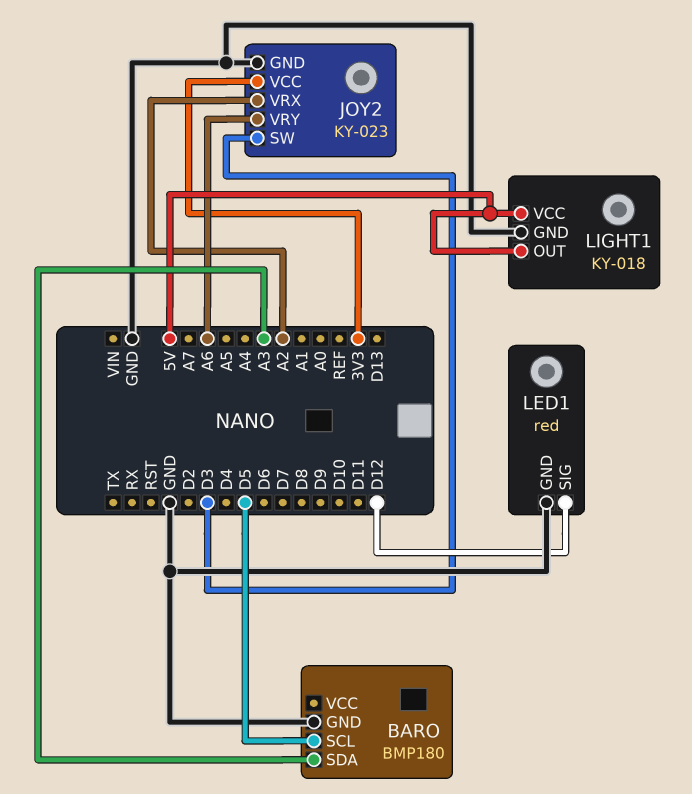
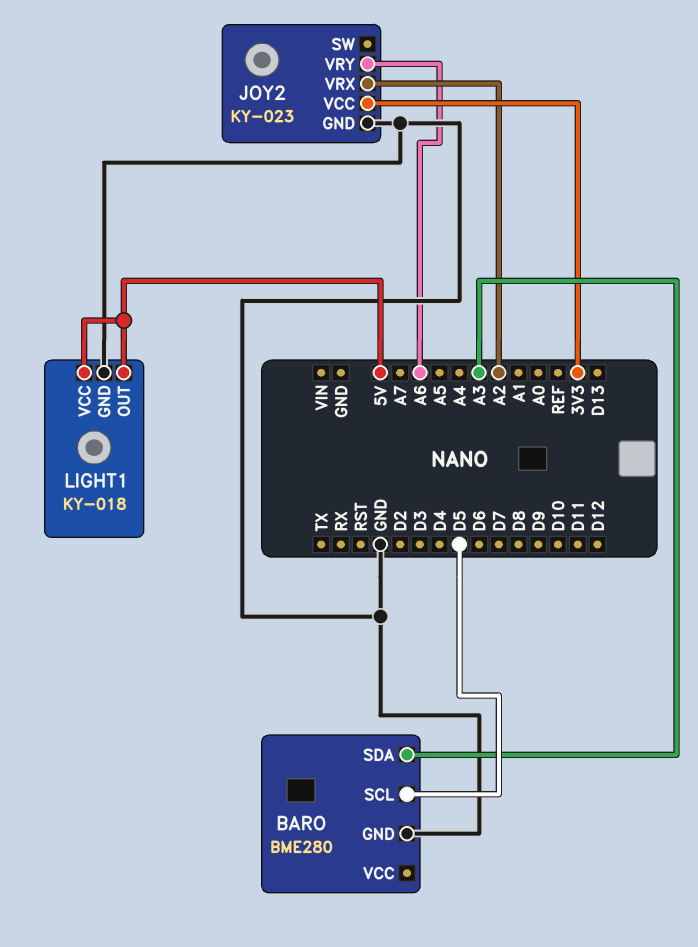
BARO: BMP180 -> BME280
JOY2 pin SW: D3 -> none
LED1: red -> none
LED1 pin GND: GND -> none
LED1 pin SIG: D12 -> none

